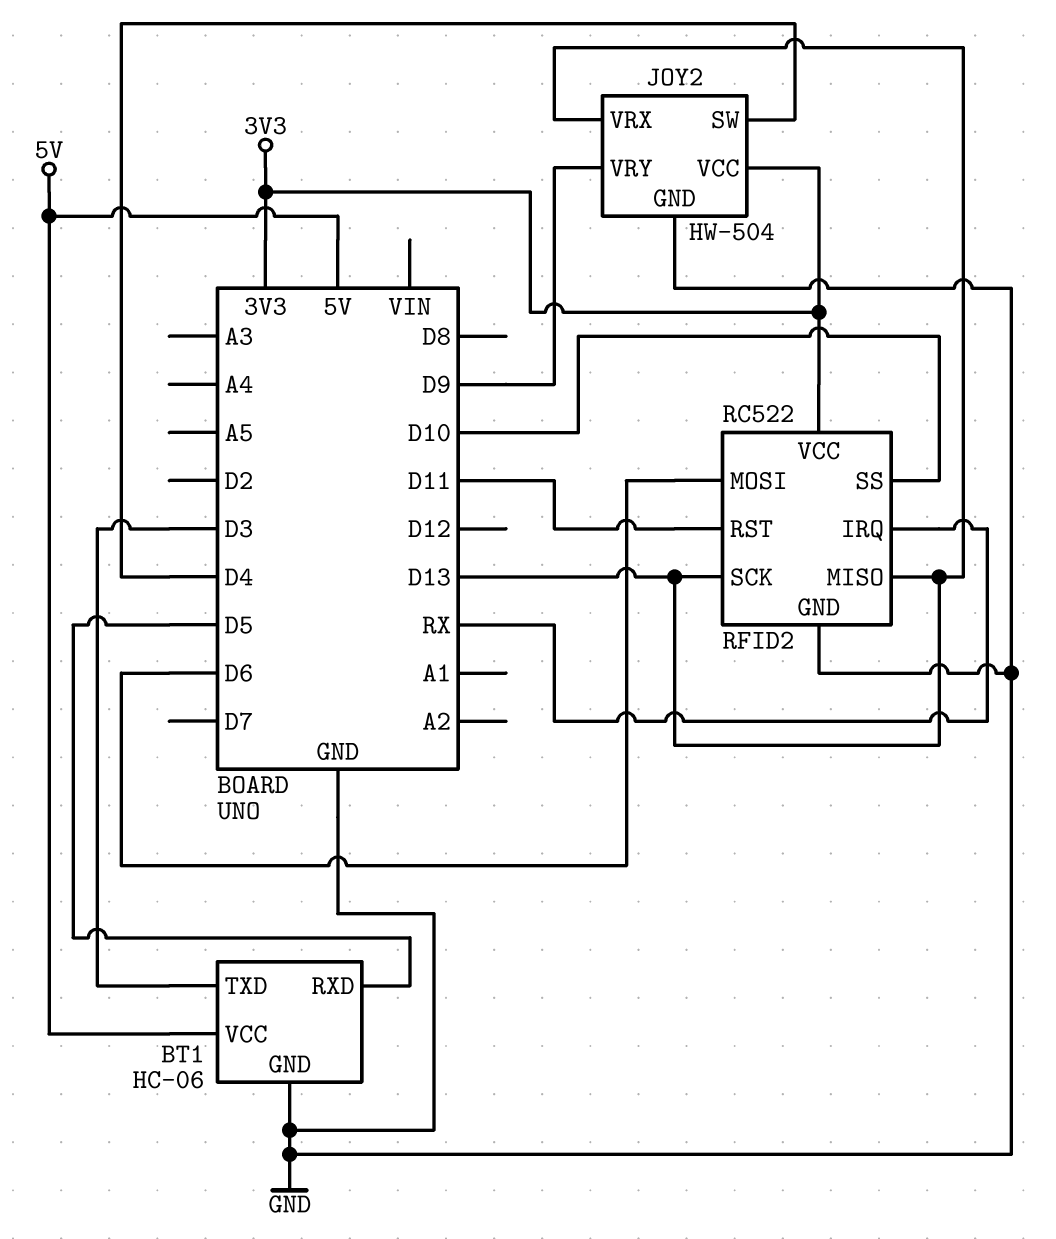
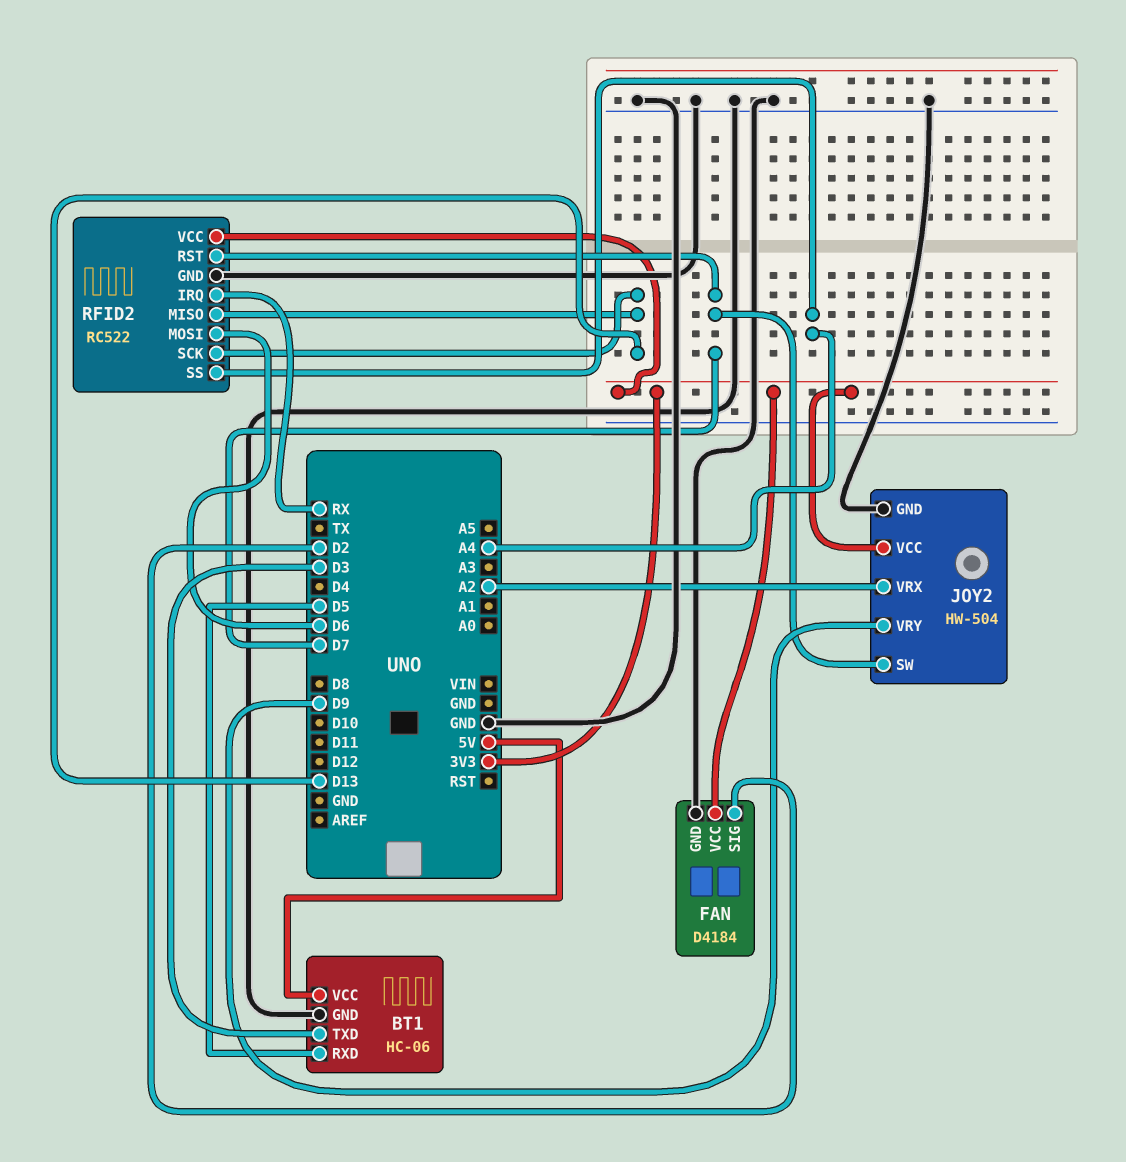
FAN: none -> D4184
FAN pin GND: none -> GND
FAN pin SIG: none -> D2
FAN pin VCC: none -> 3V3
JOY2 pin SW: D4 -> D7
JOY2 pin VRX: D13 -> A2
RFID2 pin RST: D11 -> D7
RFID2 pin SS: D10 -> A4

